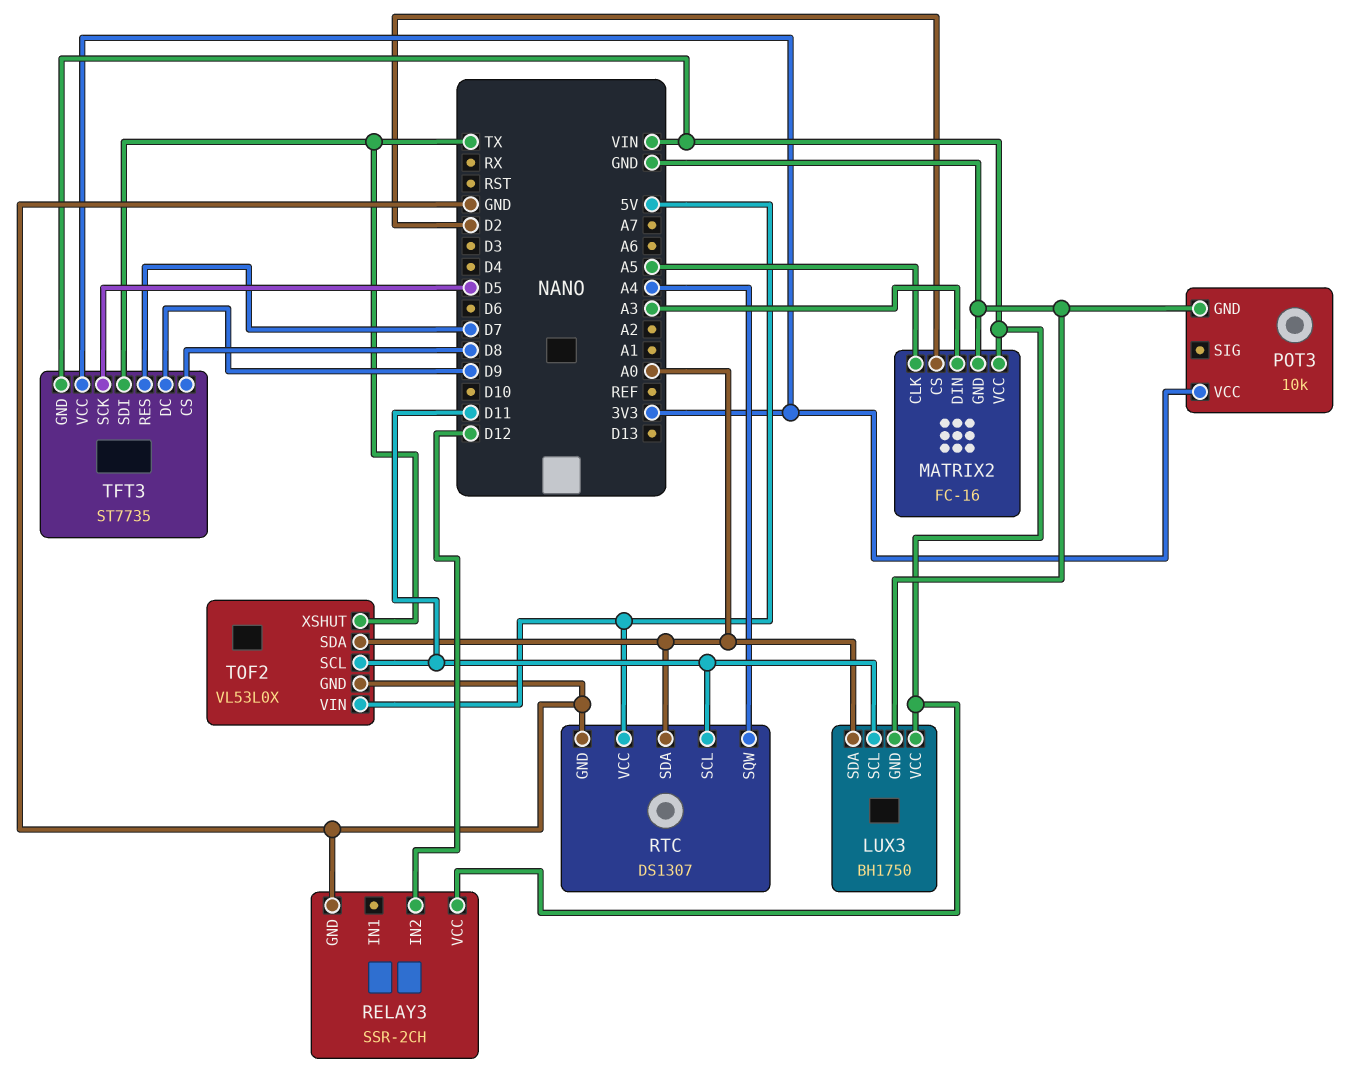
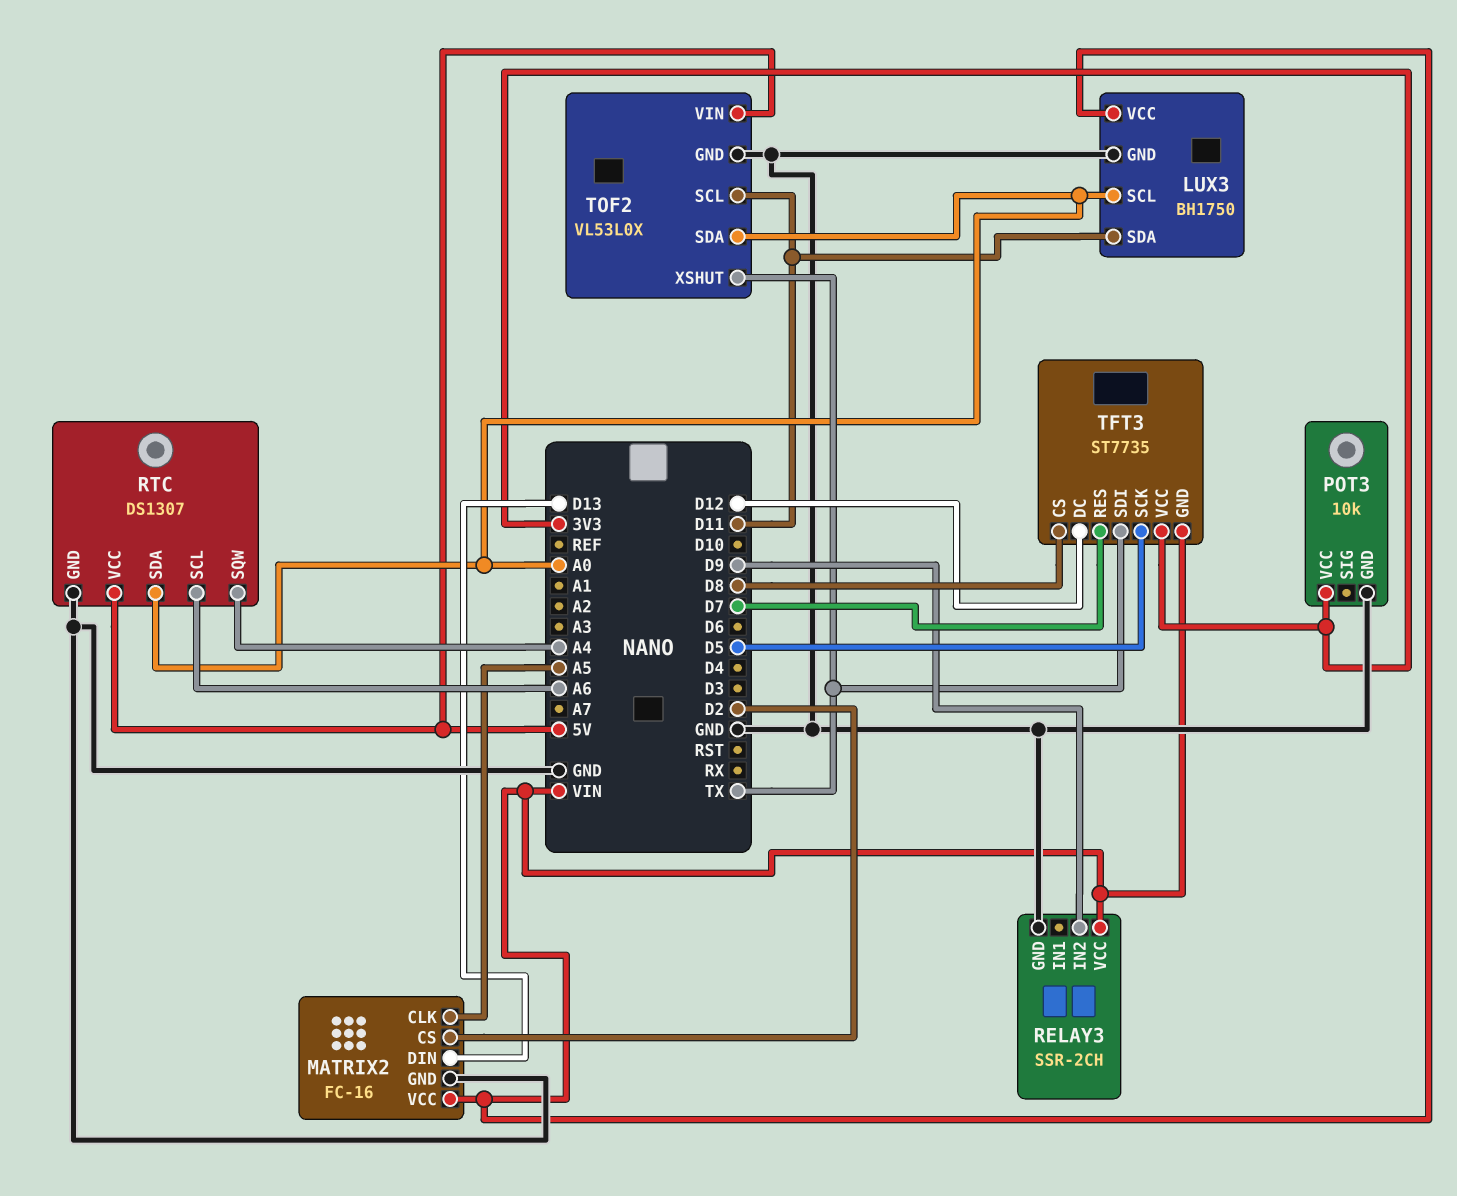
LUX3 pin SCL: D11 -> A0
LUX3 pin SDA: A0 -> D11
MATRIX2 pin DIN: A3 -> D13
RELAY3 pin IN2: D12 -> D9
RTC pin SCL: D11 -> A6
TFT3 pin DC: D9 -> D12

